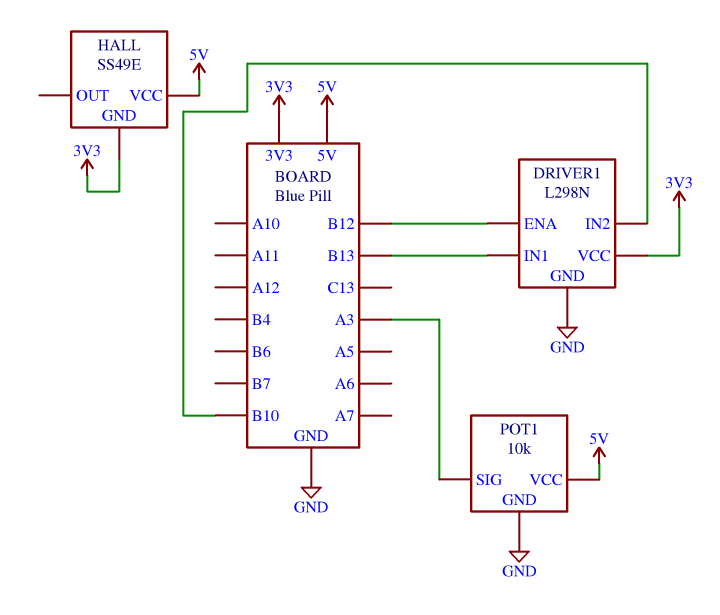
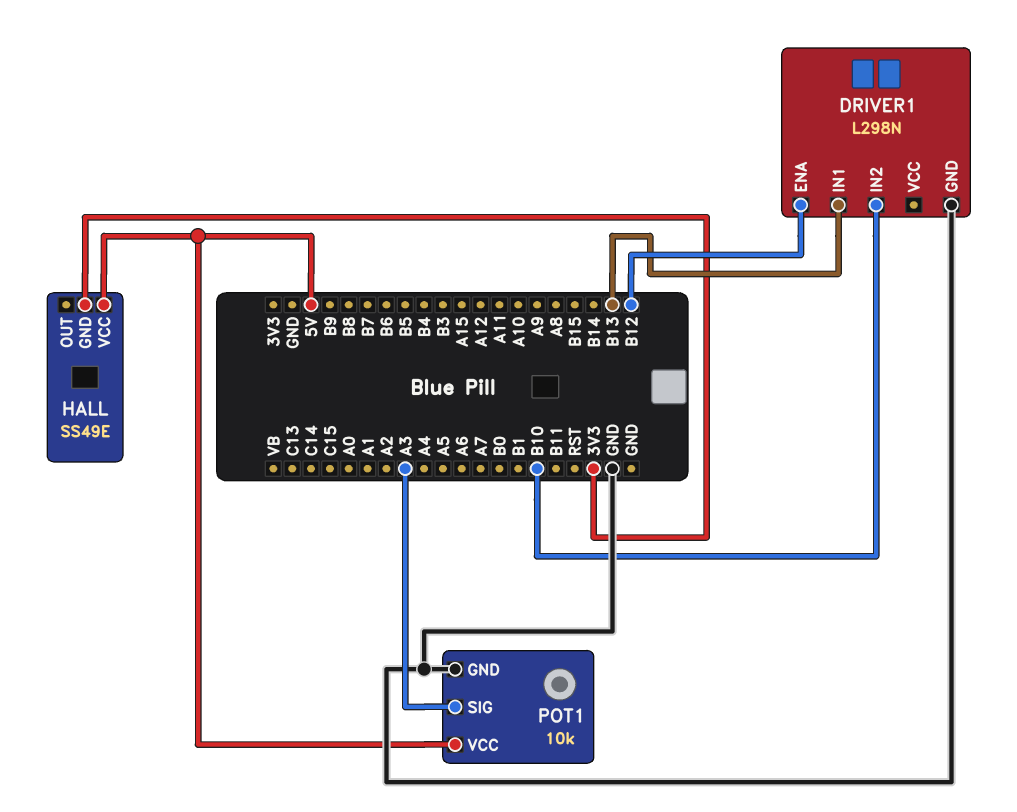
DRIVER1 pin VCC: 3V3 -> none

